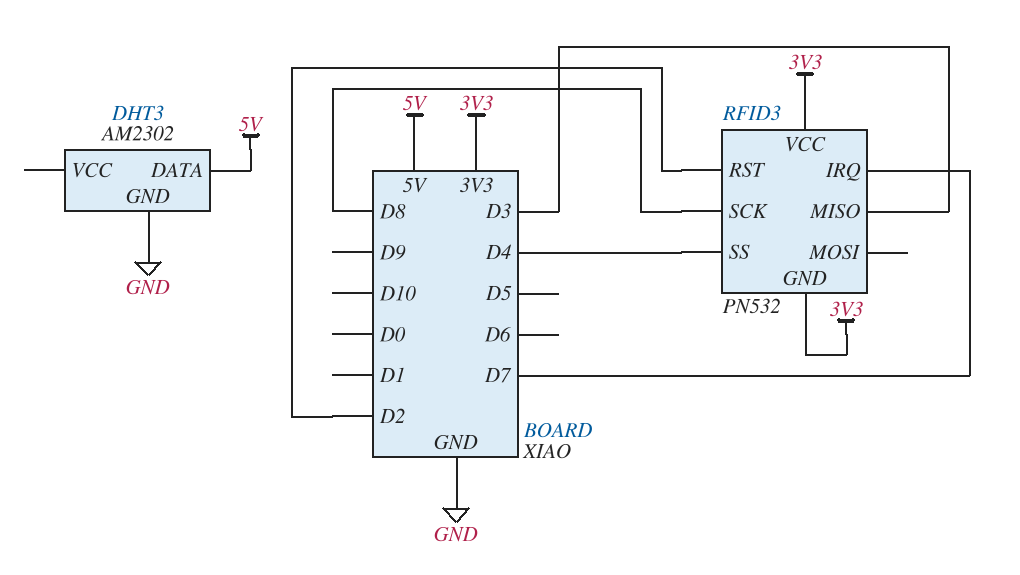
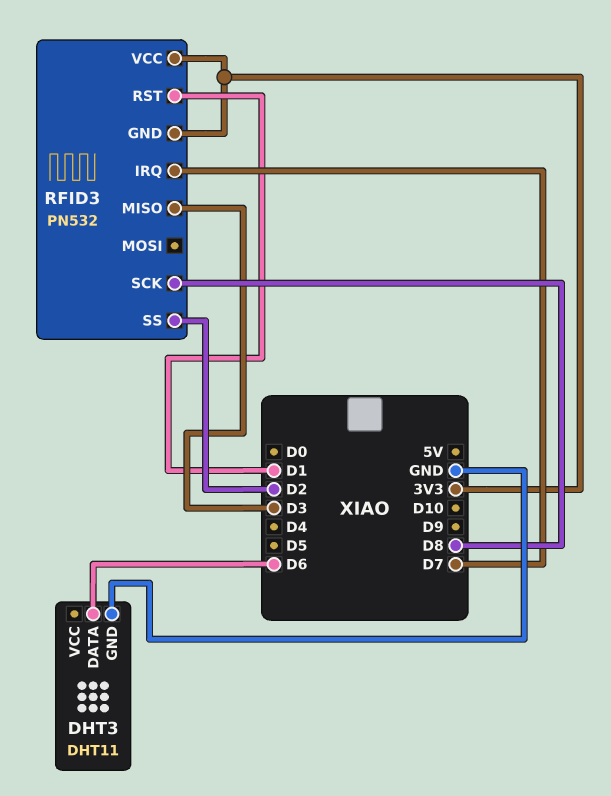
DHT3: AM2302 -> DHT11
DHT3 pin DATA: 5V -> D6
RFID3 pin RST: D2 -> D1
RFID3 pin SS: D4 -> D2

